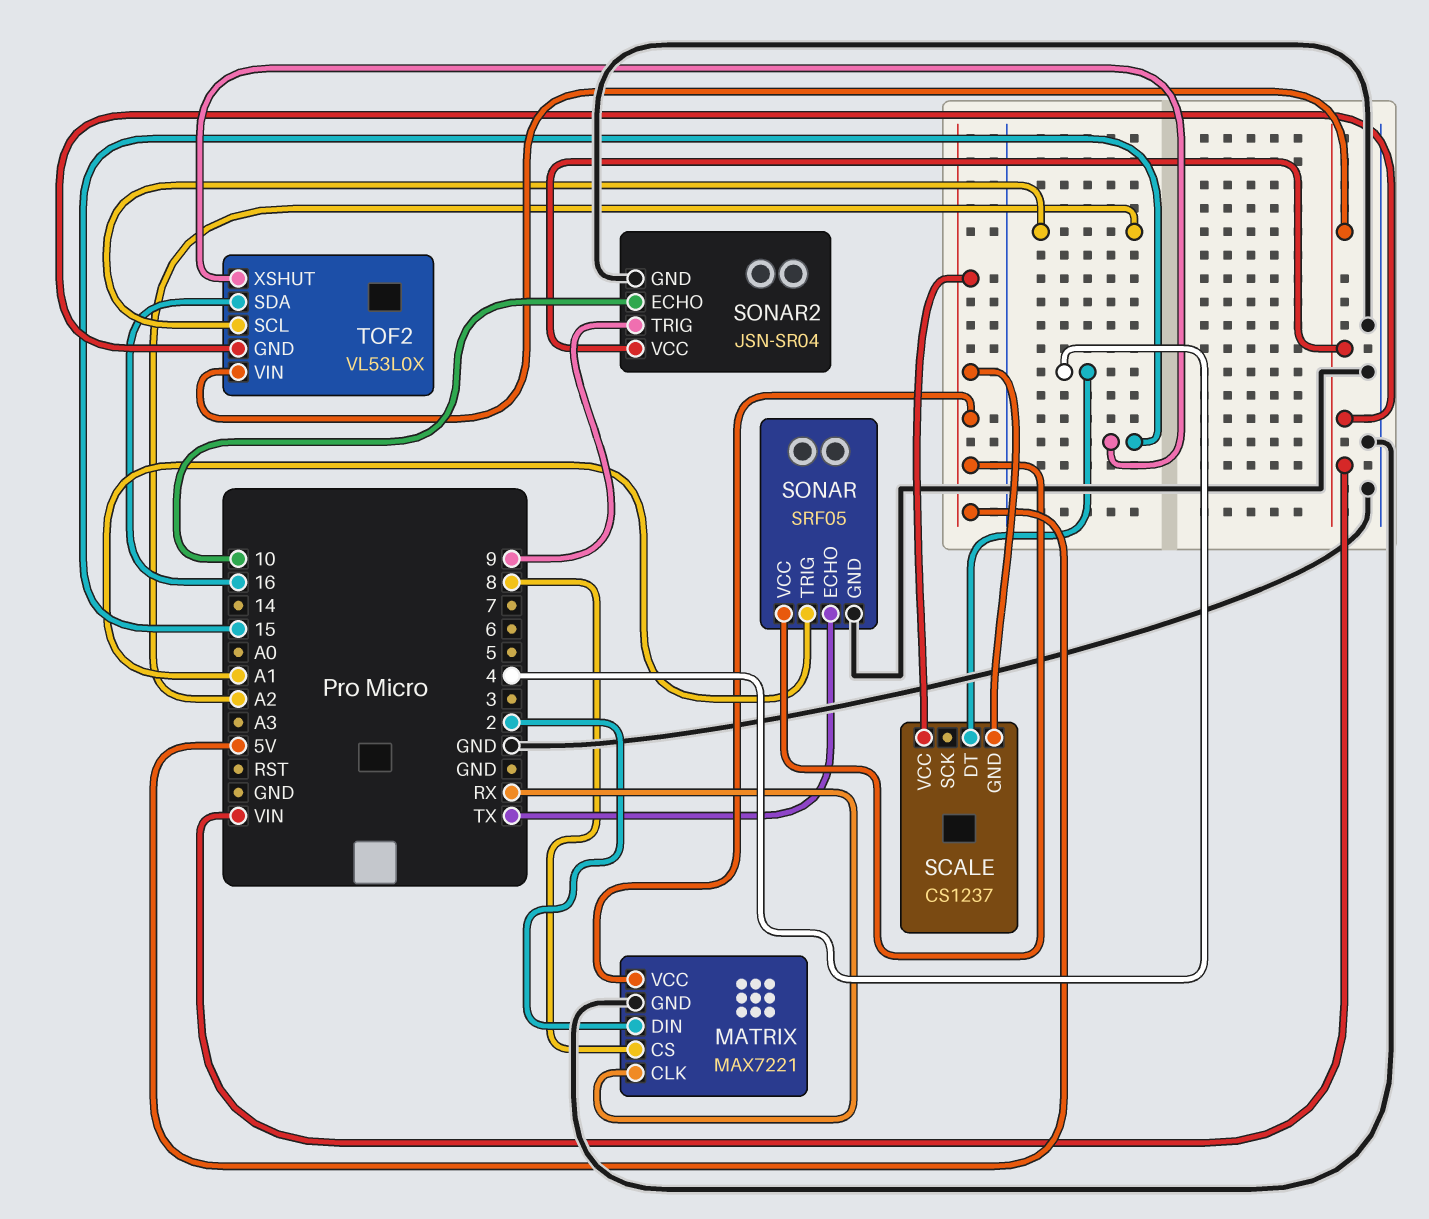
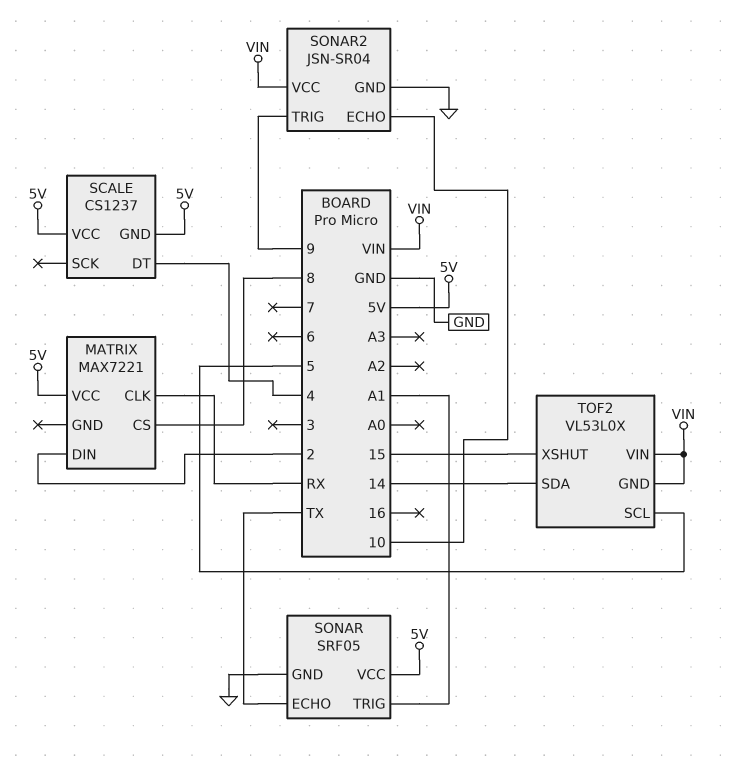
MATRIX pin GND: GND -> none
TOF2 pin SCL: A2 -> 5
TOF2 pin SDA: 16 -> 14

